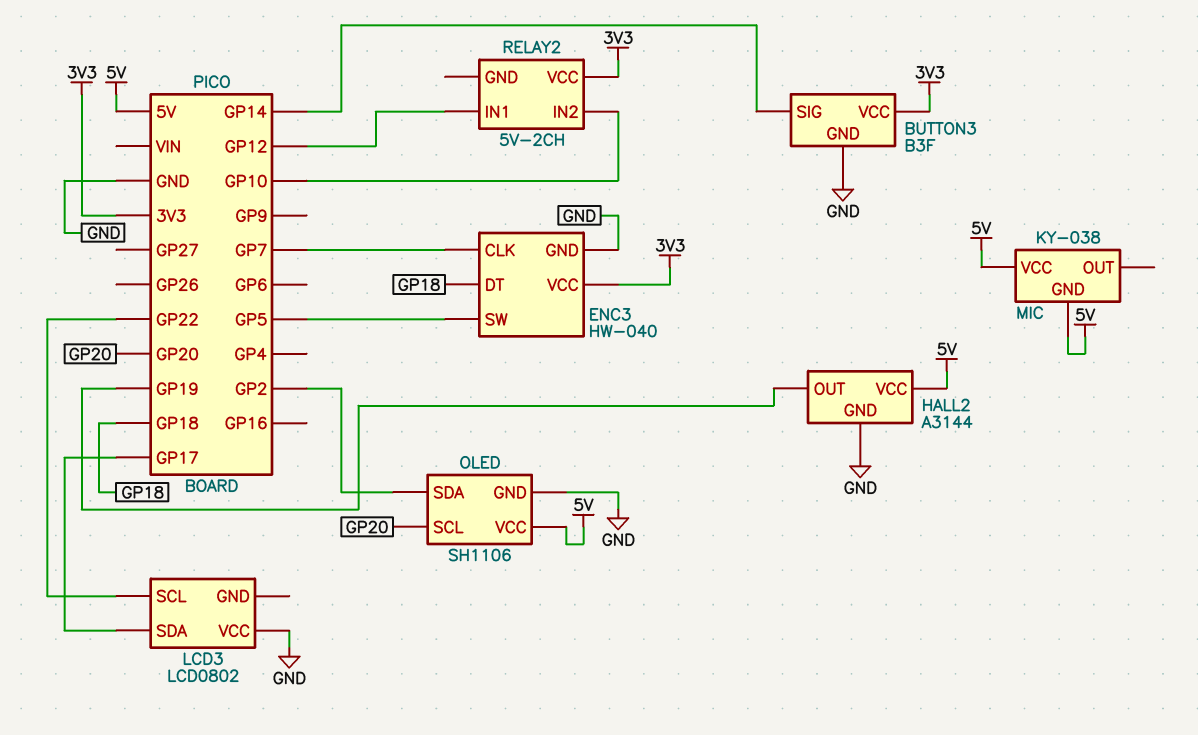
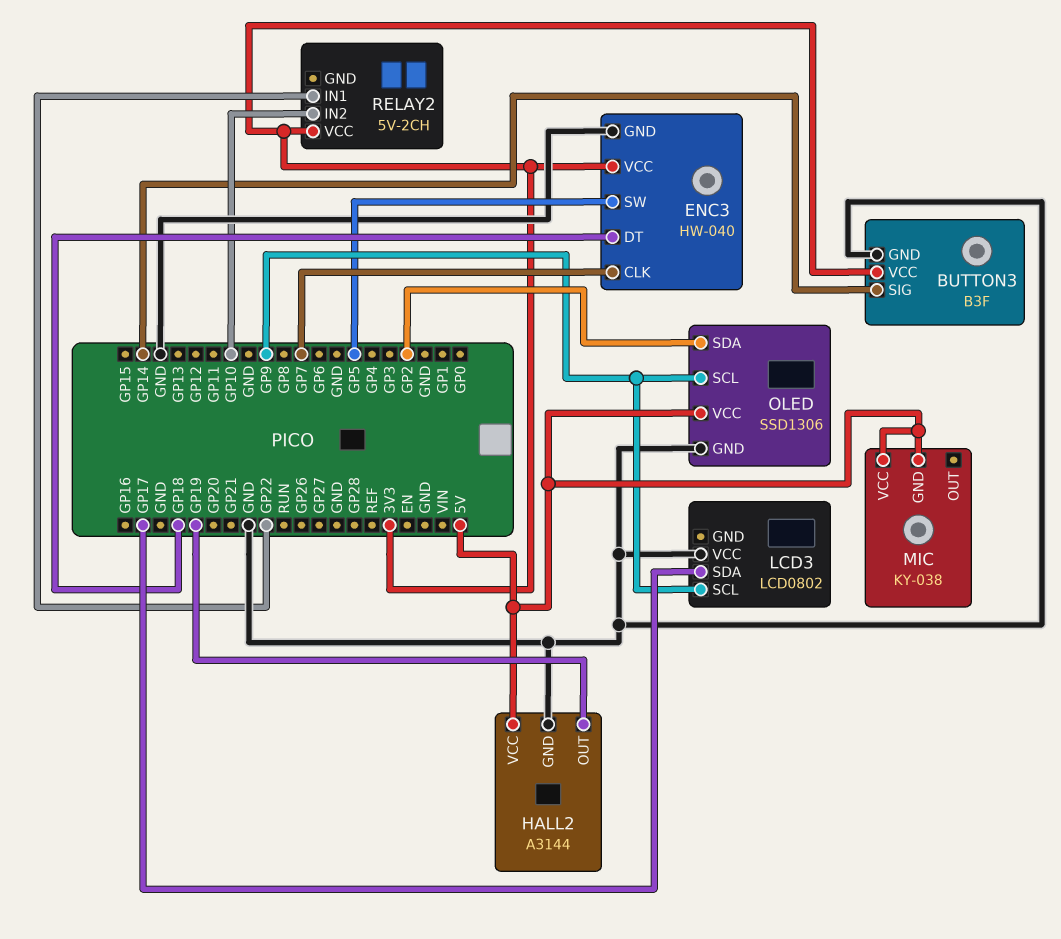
LCD3 pin SCL: GP22 -> GP9
OLED: SH1106 -> SSD1306
OLED pin SCL: GP20 -> GP9
RELAY2 pin IN1: GP12 -> GP22

